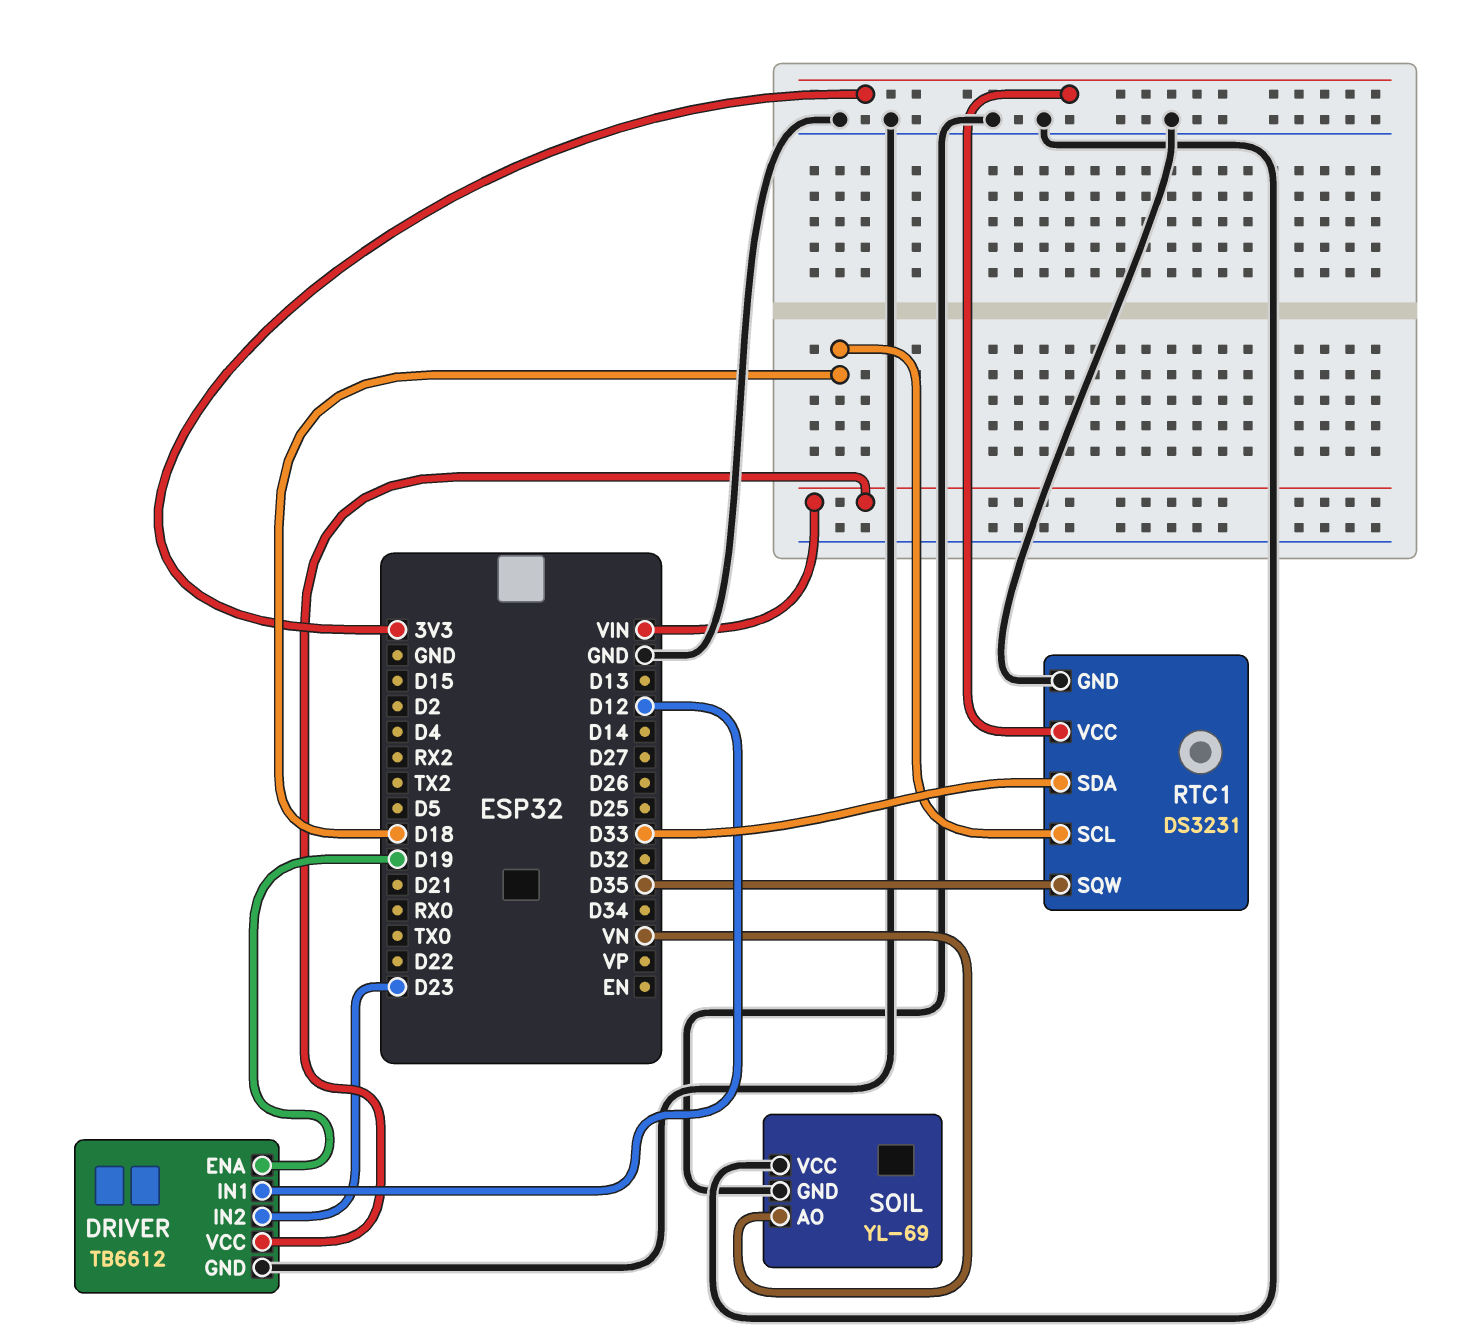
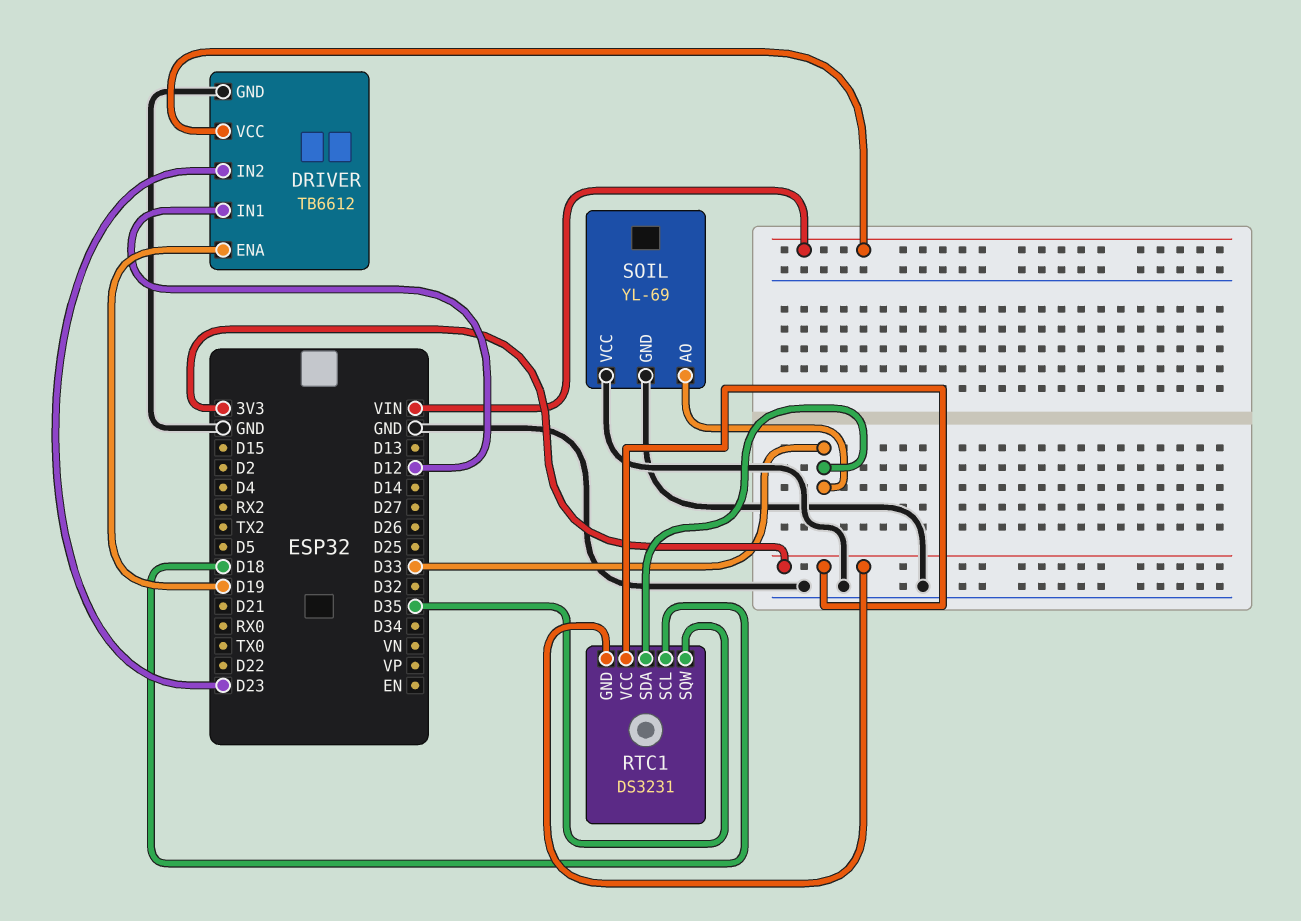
RTC1 pin GND: GND -> 3V3
SOIL pin AO: VN -> D33

